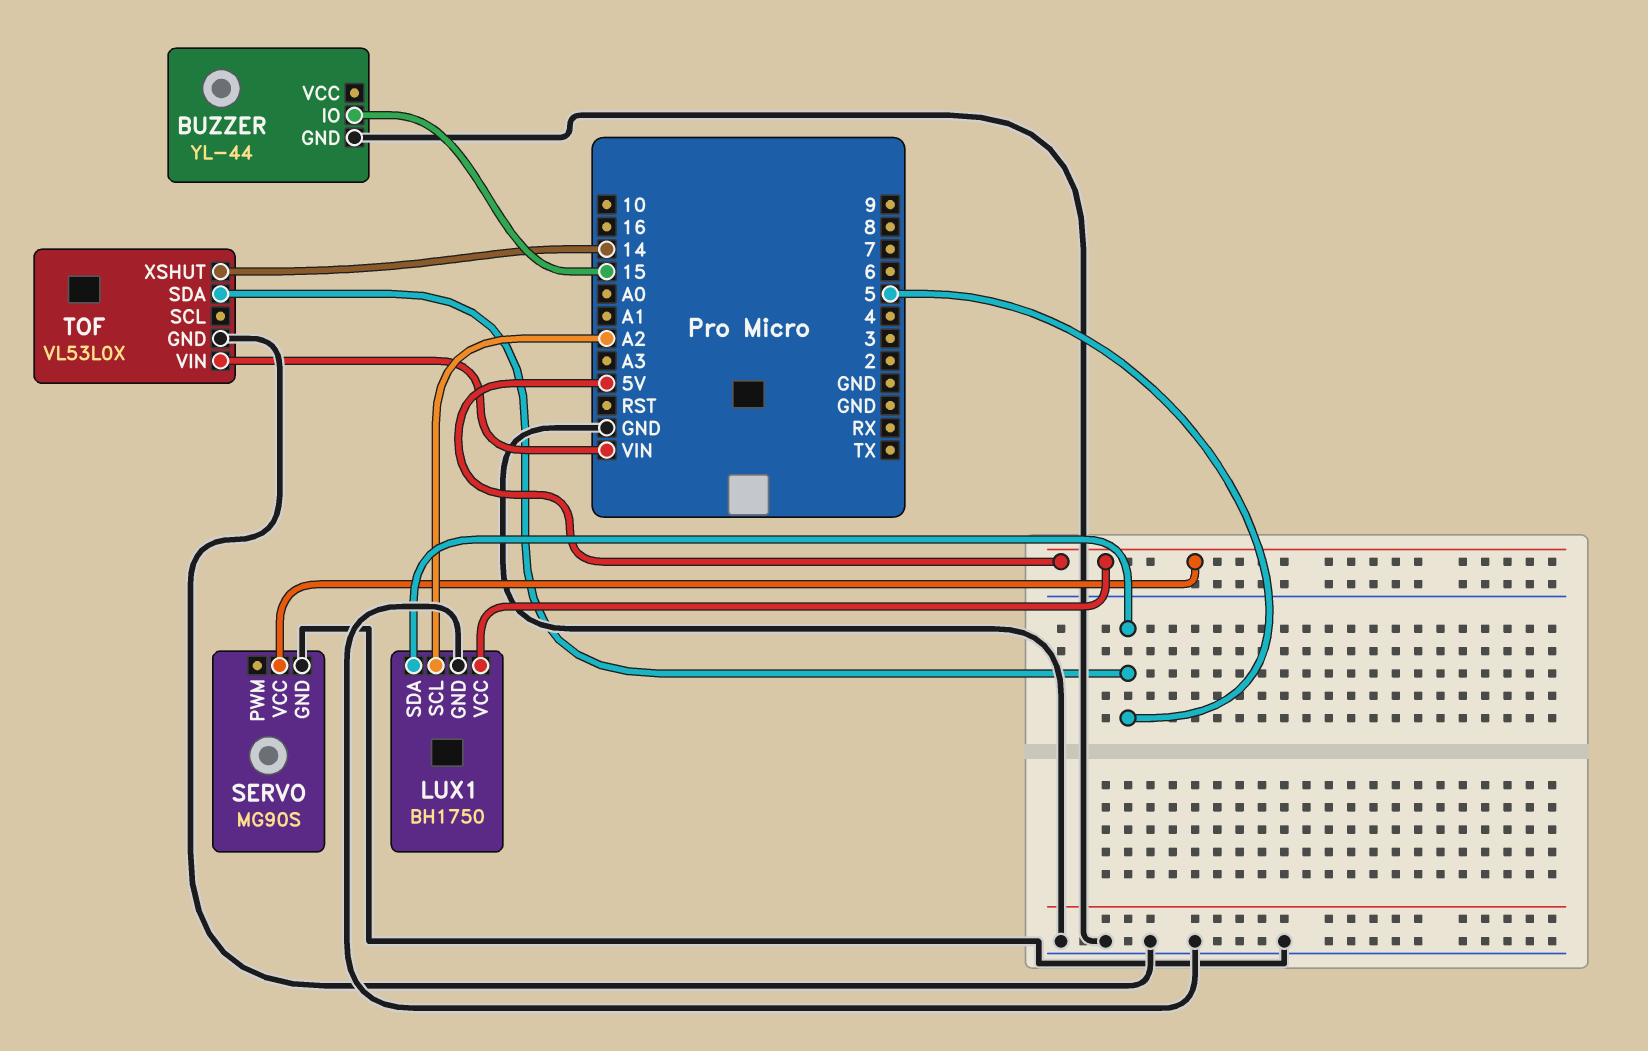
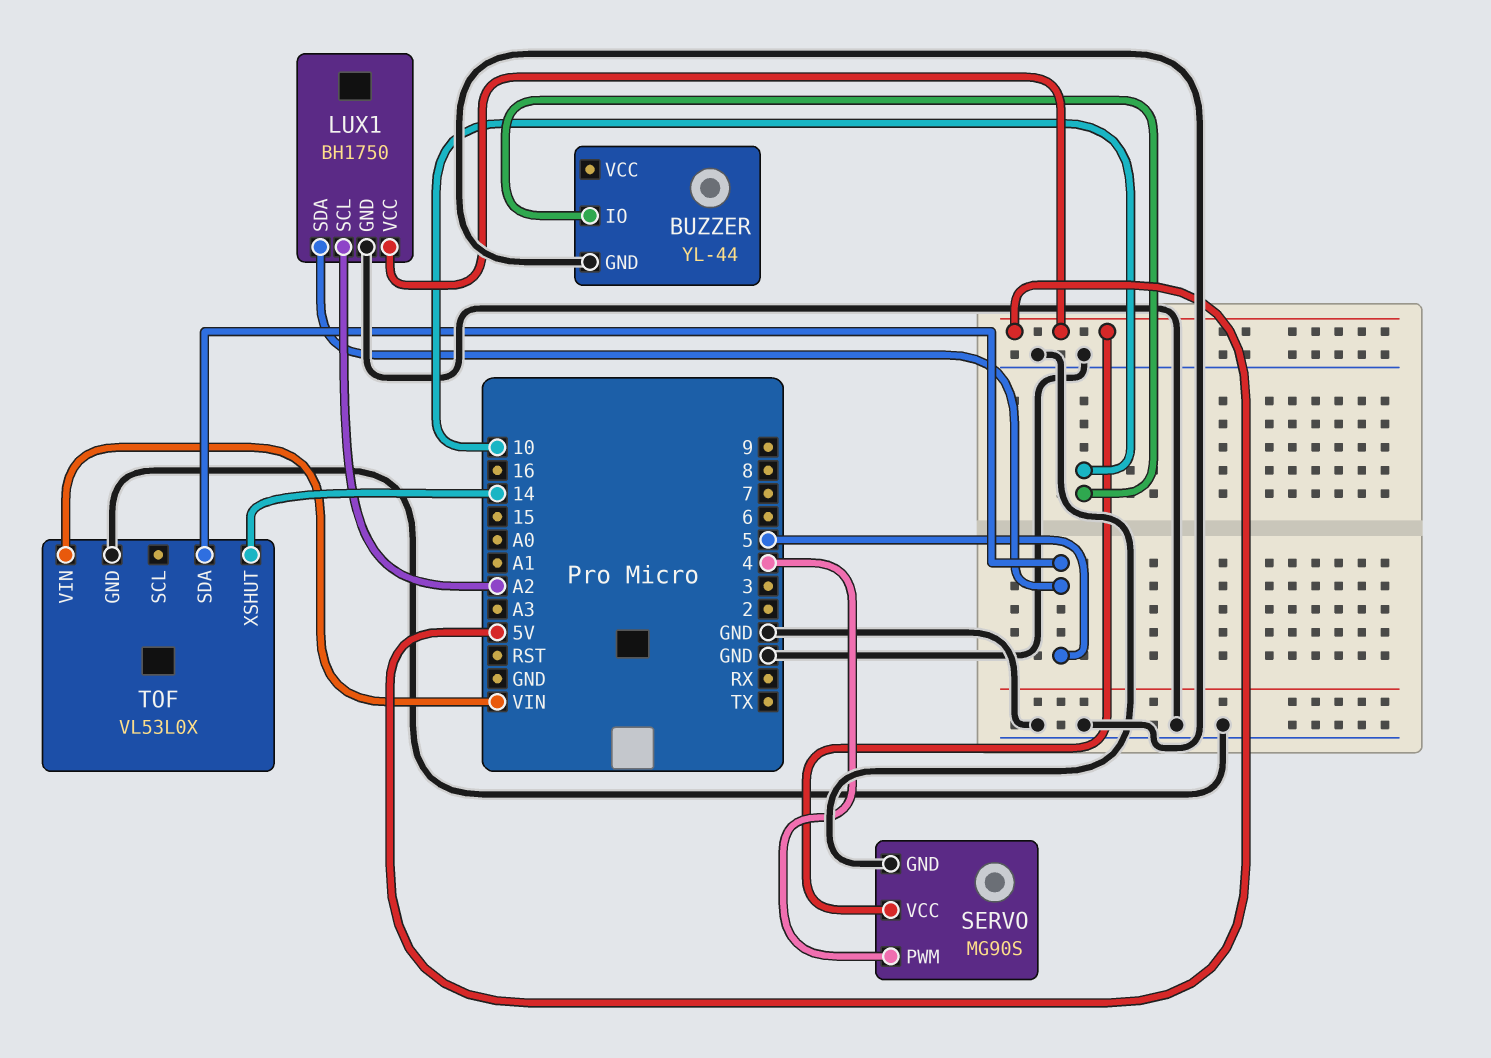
BUZZER pin IO: 15 -> 10
SERVO pin PWM: none -> 4

